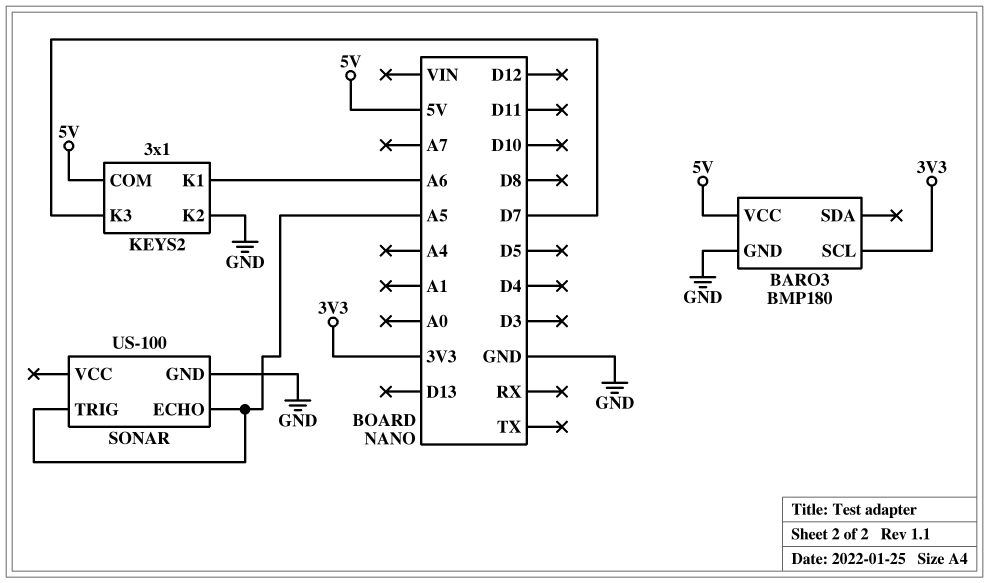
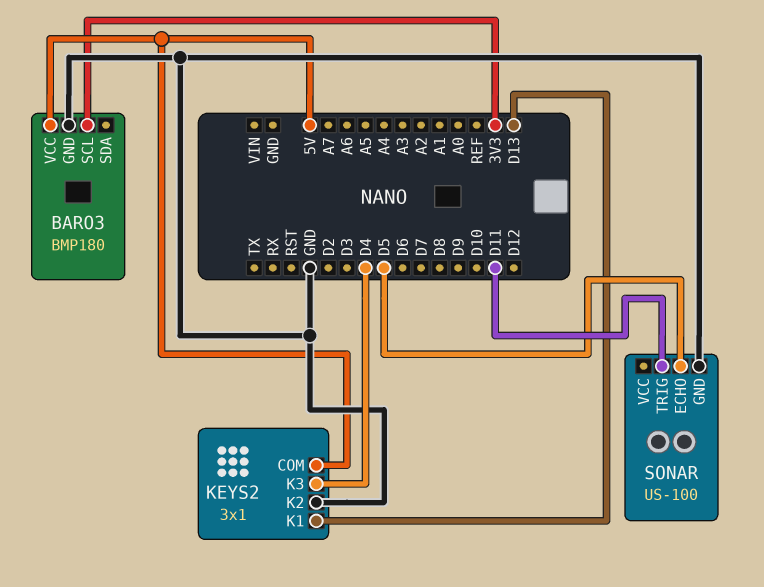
KEYS2 pin K1: A6 -> D13
KEYS2 pin K3: D7 -> D4
SONAR pin ECHO: A5 -> D5
SONAR pin TRIG: A5 -> D11

